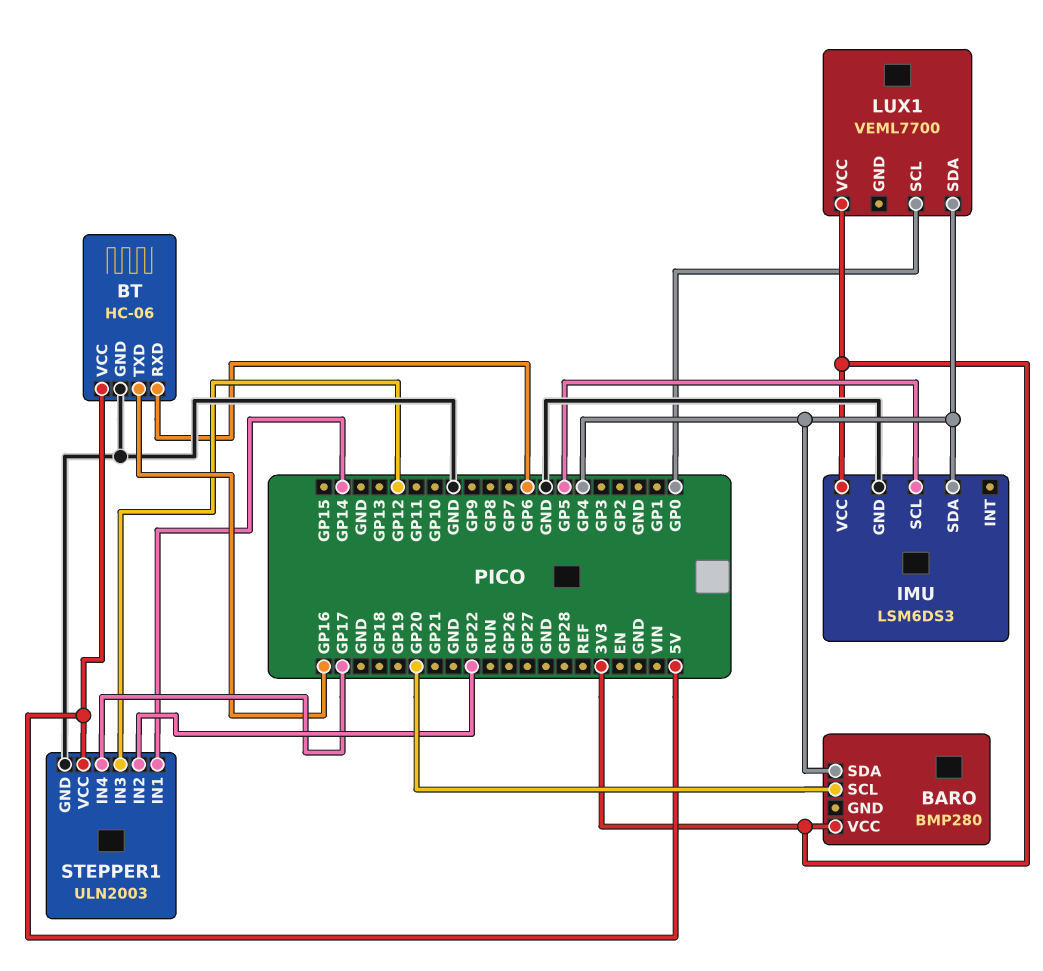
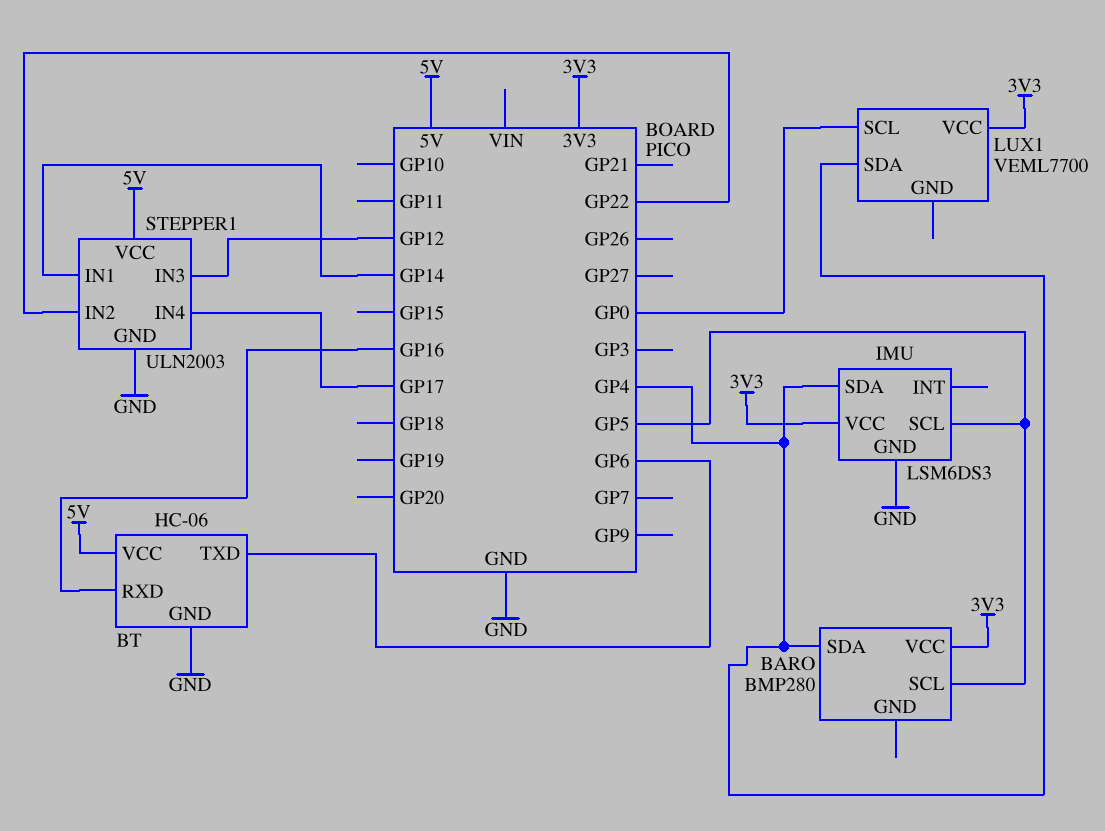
BARO pin SCL: GP20 -> GP5
BT pin RXD: GP6 -> GP16
BT pin TXD: GP16 -> GP6

